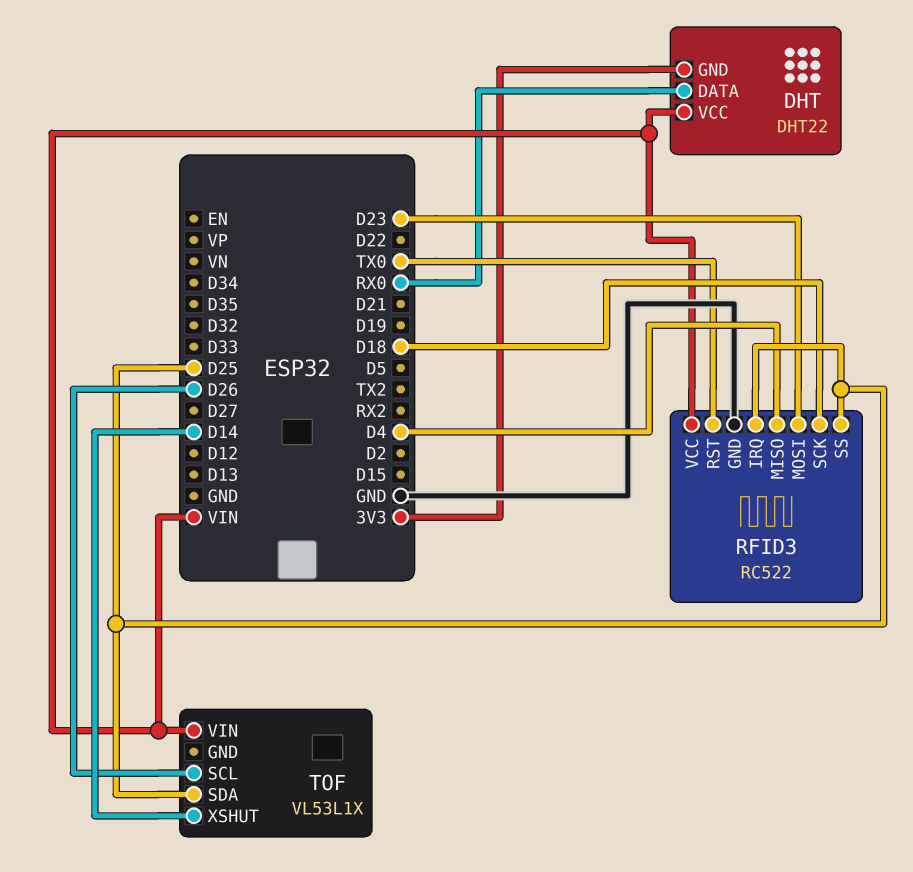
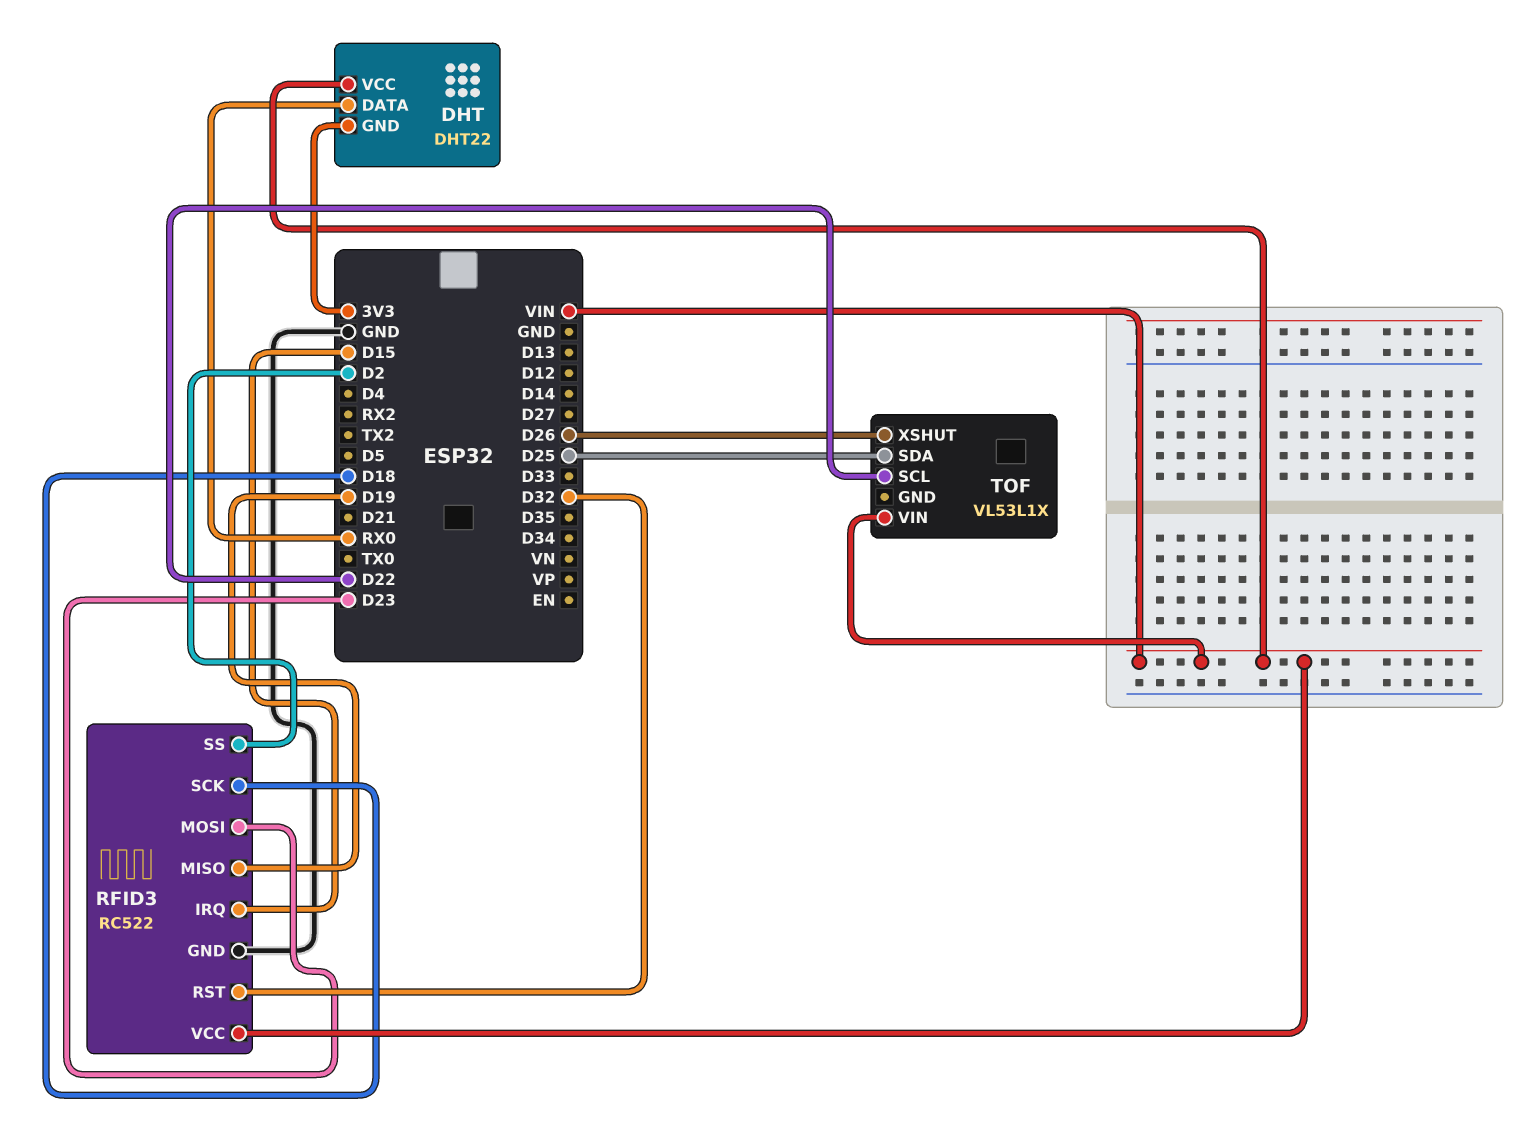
RFID3 pin IRQ: D25 -> D15
RFID3 pin MISO: D4 -> D19
RFID3 pin RST: TX0 -> D32
RFID3 pin SS: D25 -> D2
TOF pin SCL: D26 -> D22
TOF pin XSHUT: D14 -> D26

